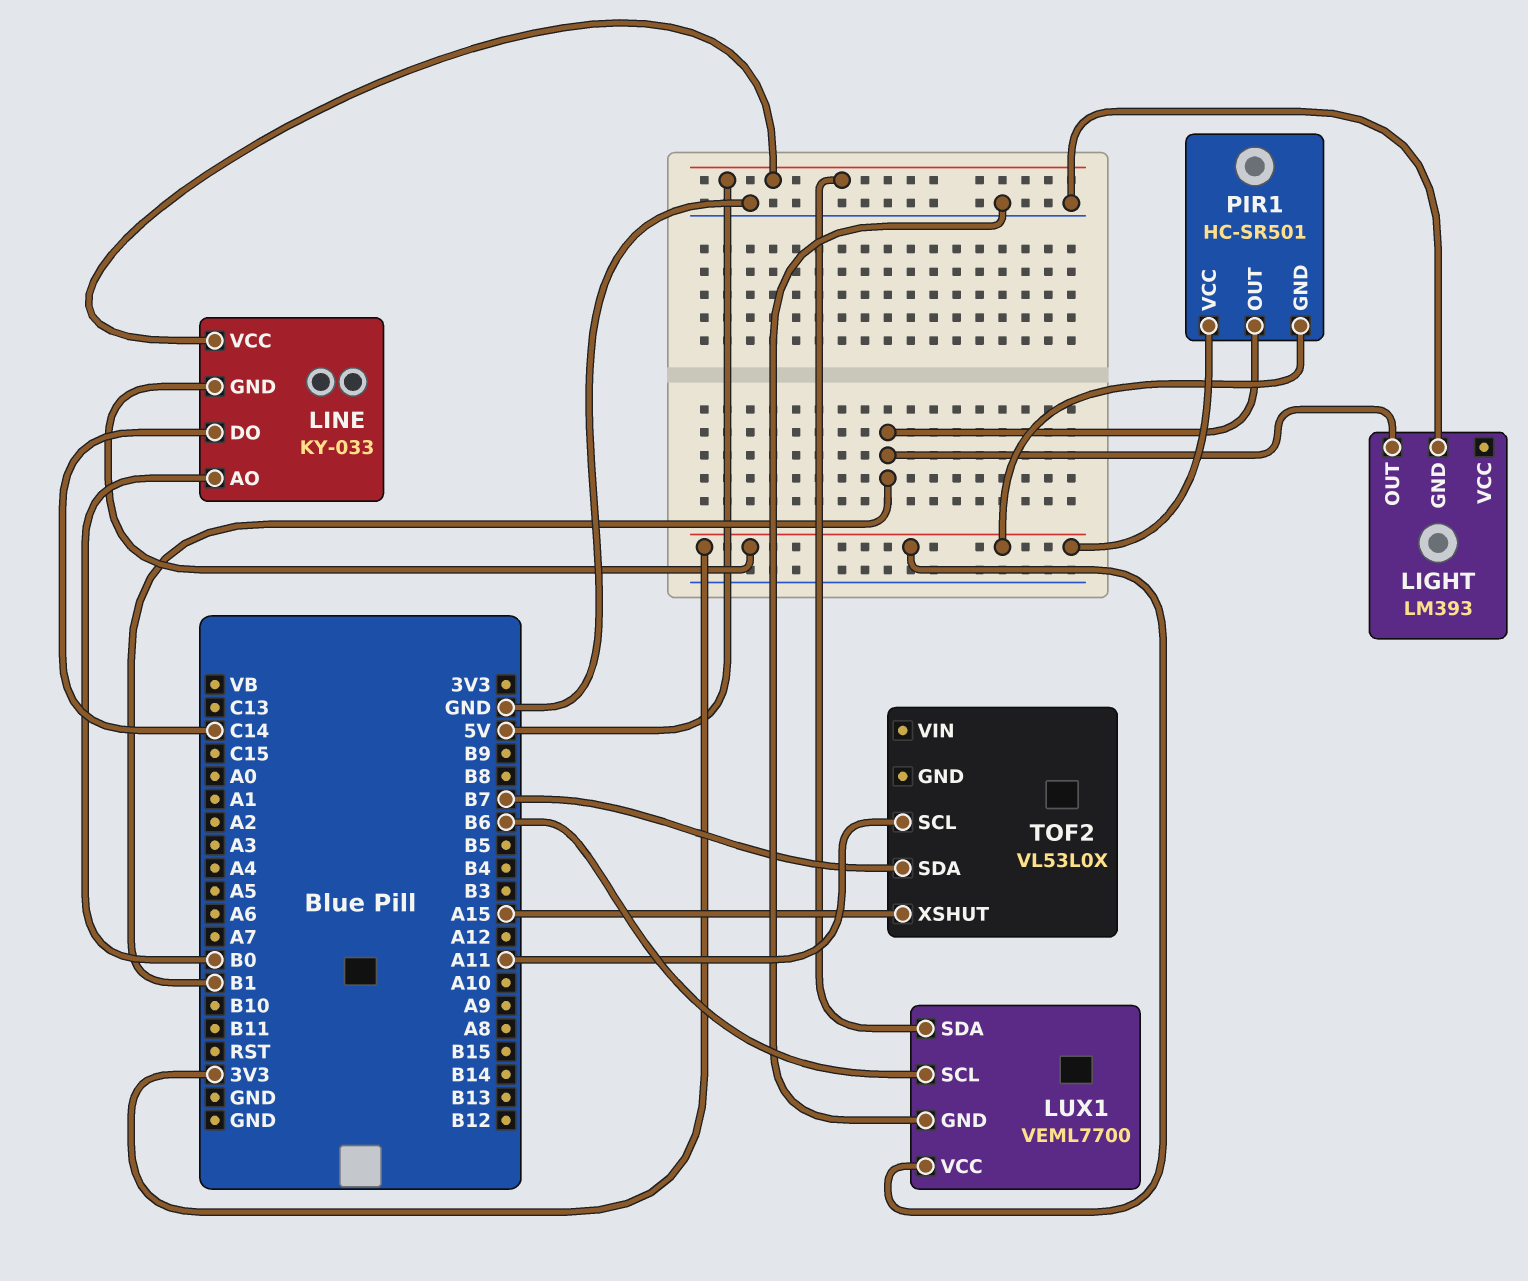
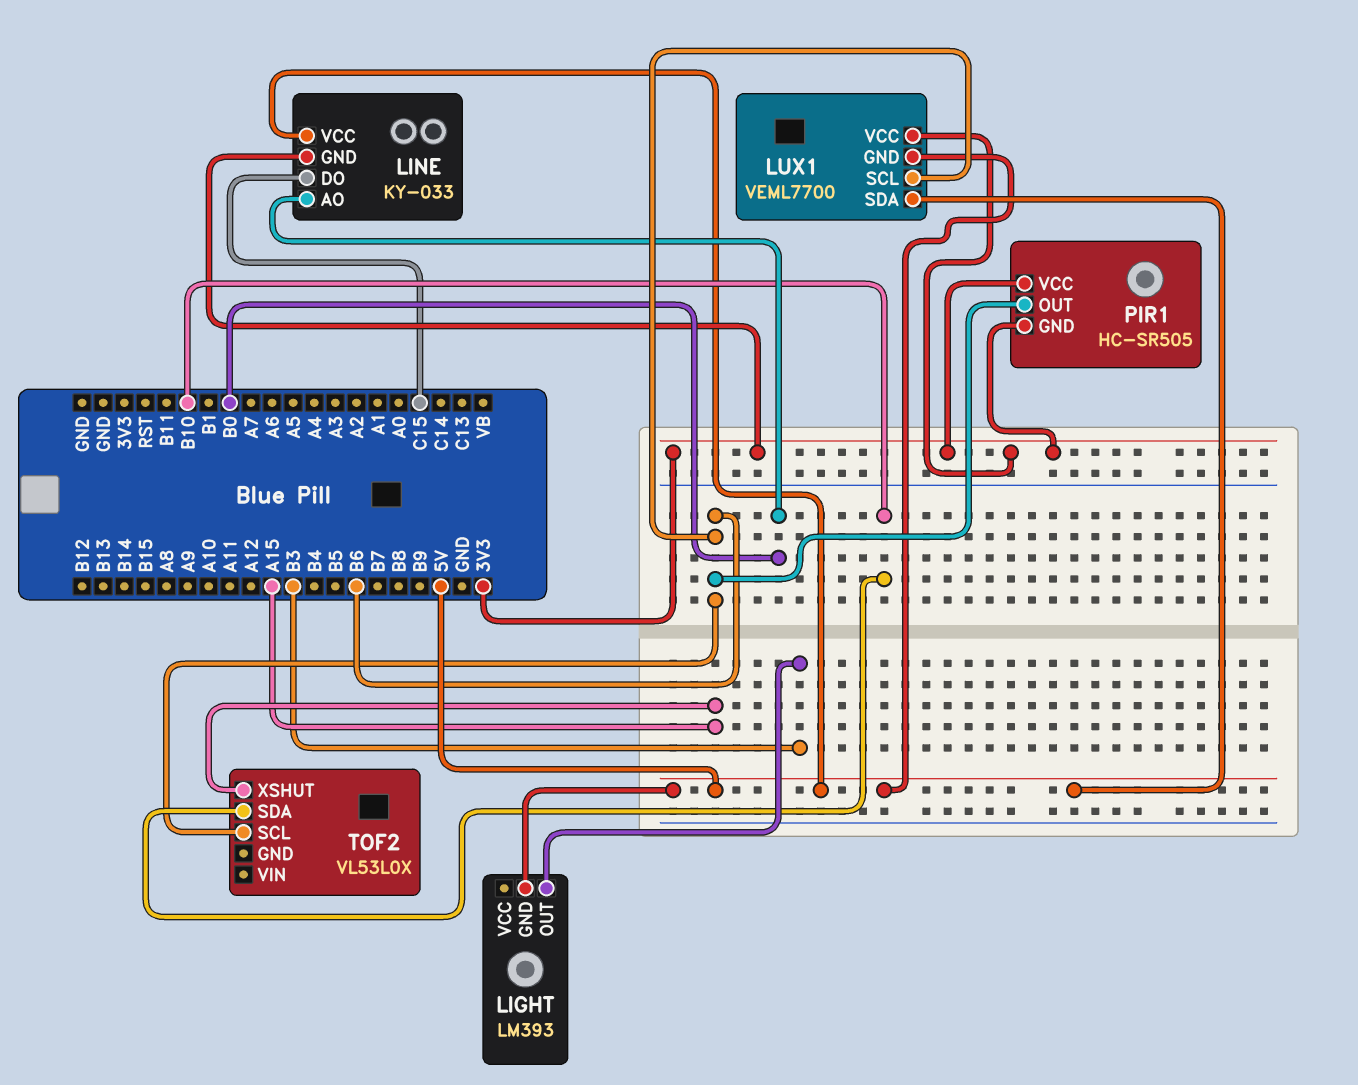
LIGHT pin GND: GND -> 5V
LIGHT pin OUT: B1 -> B3
LINE pin DO: C14 -> C15
LUX1 pin GND: GND -> 5V
PIR1: HC-SR501 -> HC-SR505
PIR1 pin OUT: B1 -> B6
TOF2 pin SCL: A11 -> B6
TOF2 pin SDA: B7 -> B10

